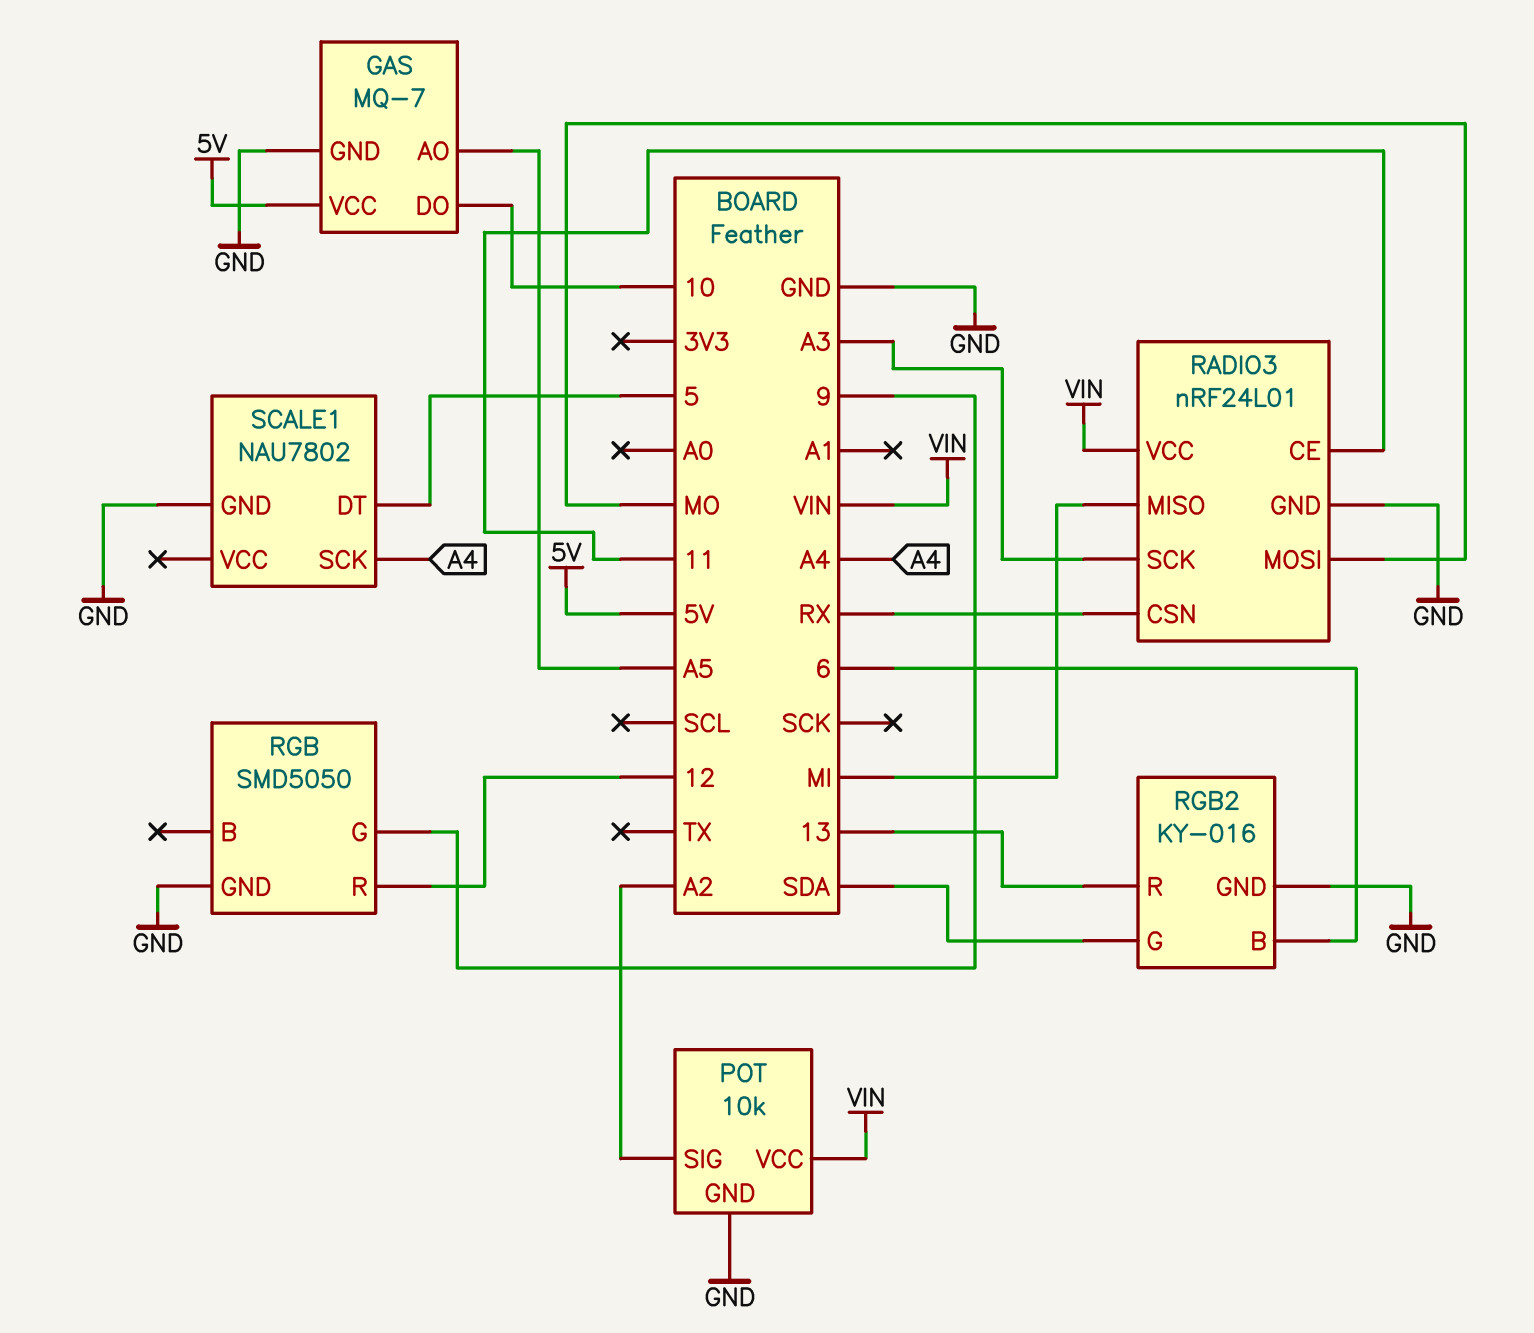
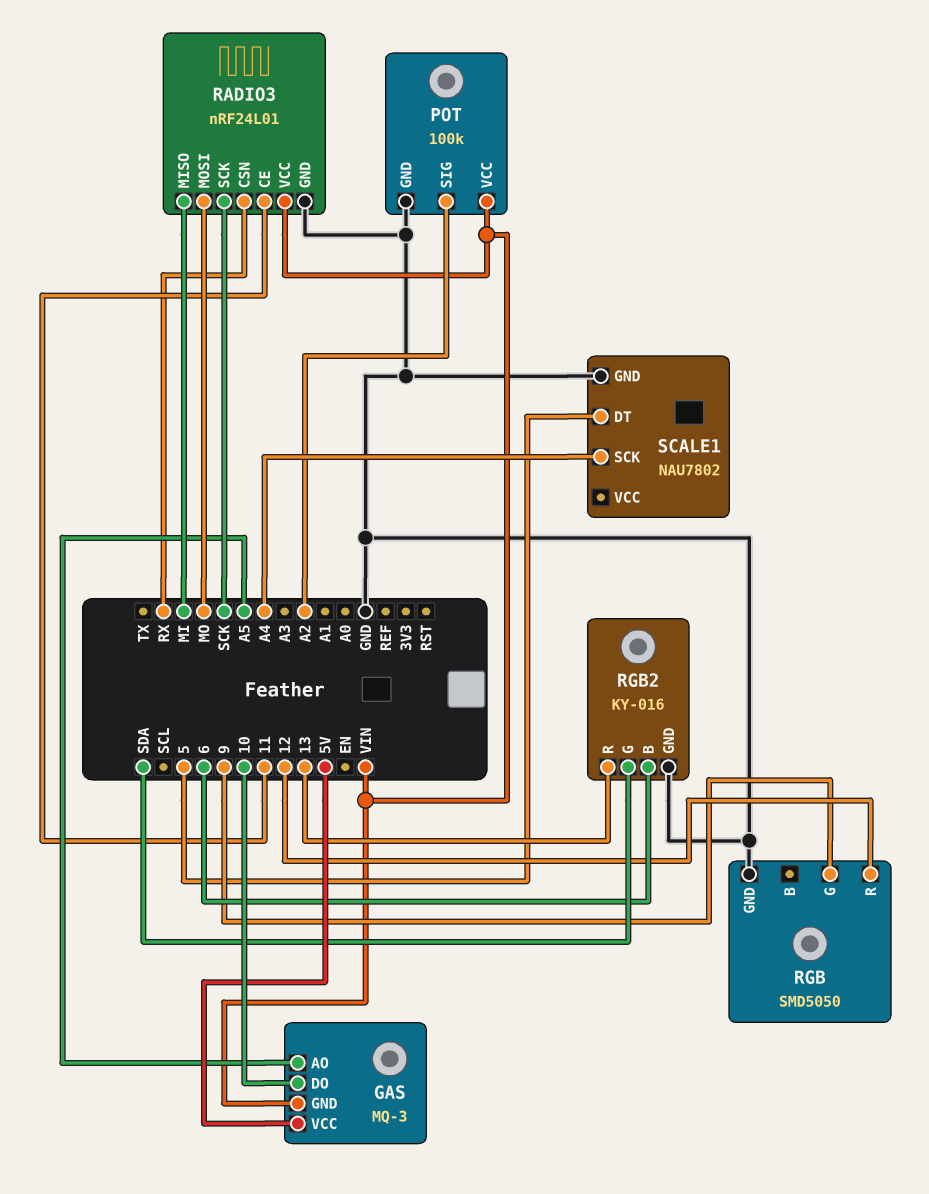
GAS: MQ-7 -> MQ-3
GAS pin GND: GND -> VIN
POT: 10k -> 100k
RADIO3 pin SCK: A3 -> SCK

